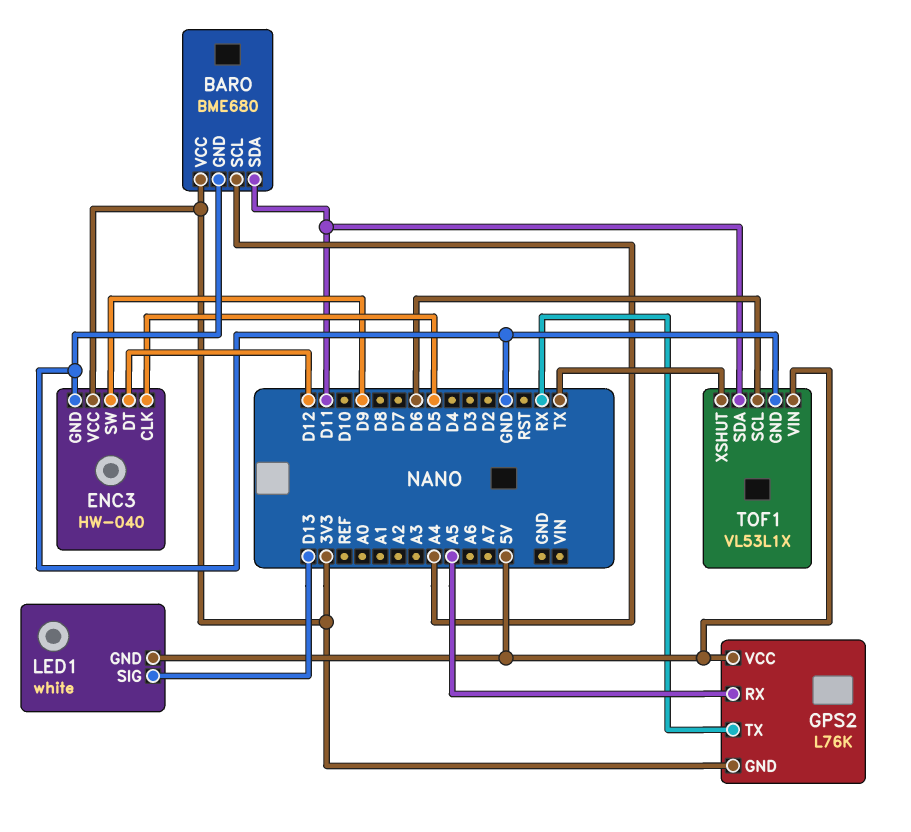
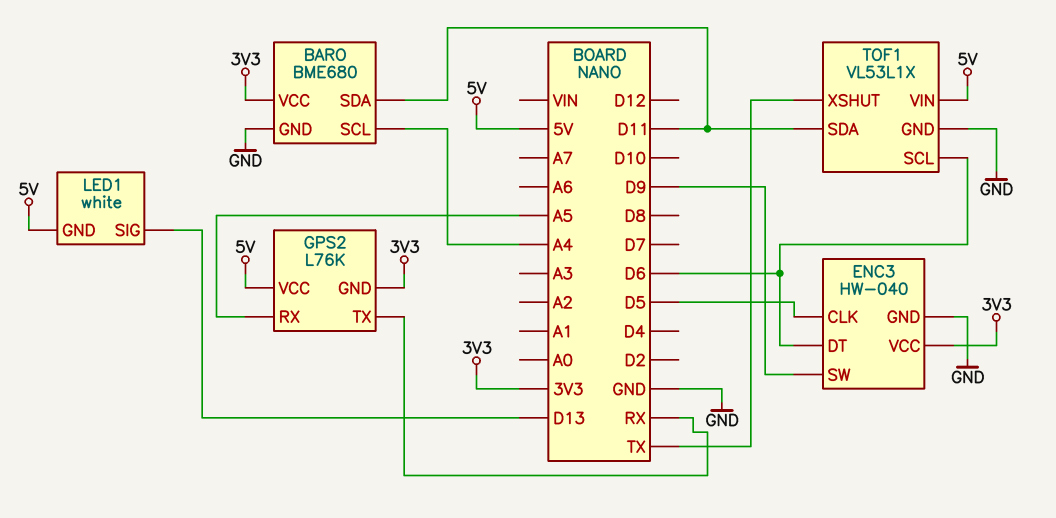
ENC3 pin DT: D12 -> D6

